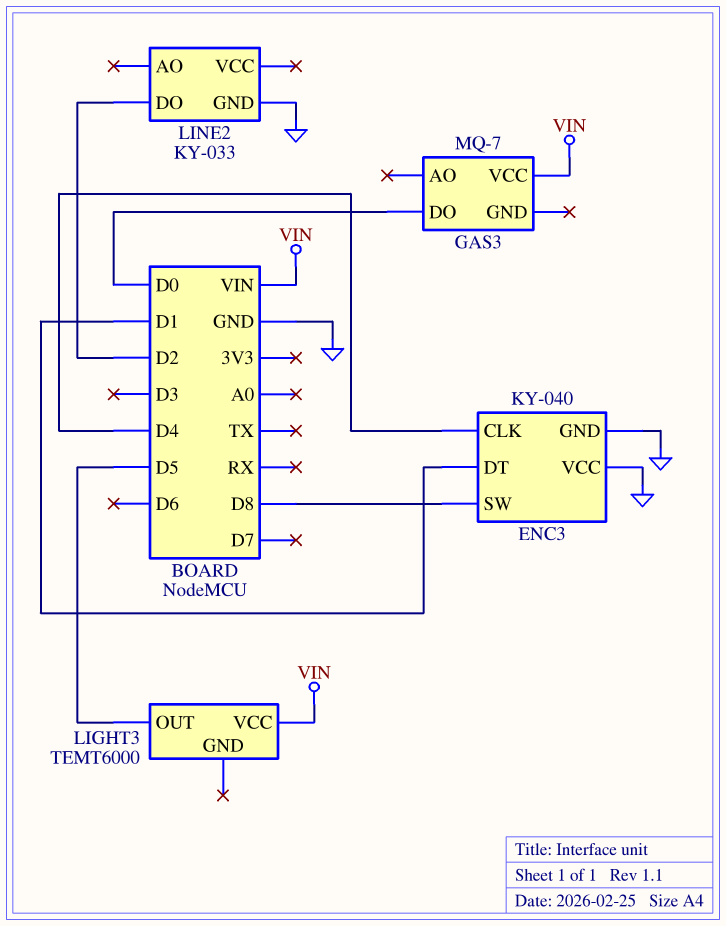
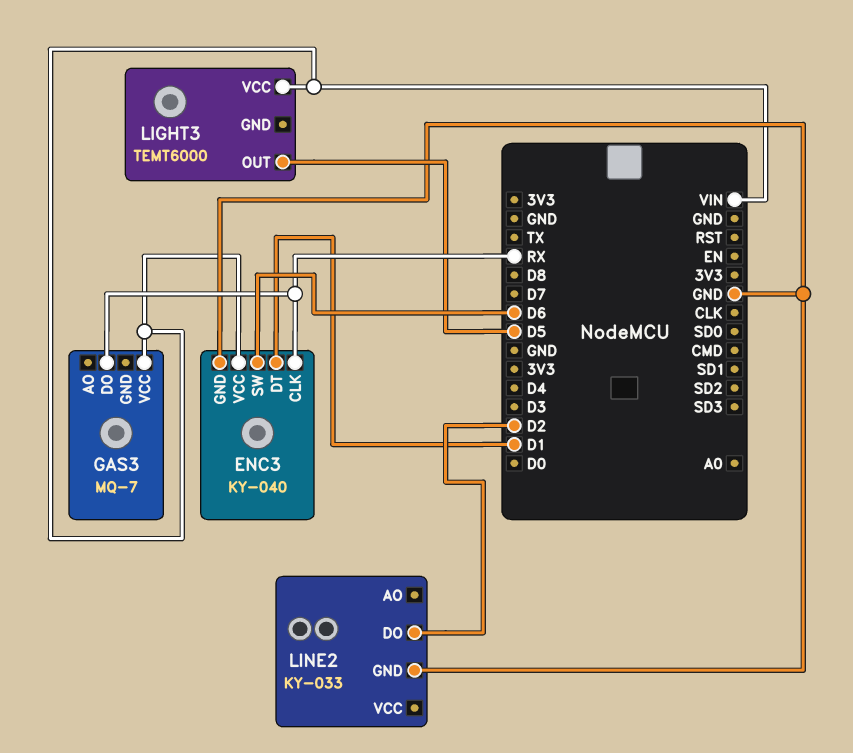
ENC3 pin CLK: D4 -> RX
ENC3 pin SW: D8 -> D6
ENC3 pin VCC: GND -> VIN
GAS3 pin DO: D0 -> RX

